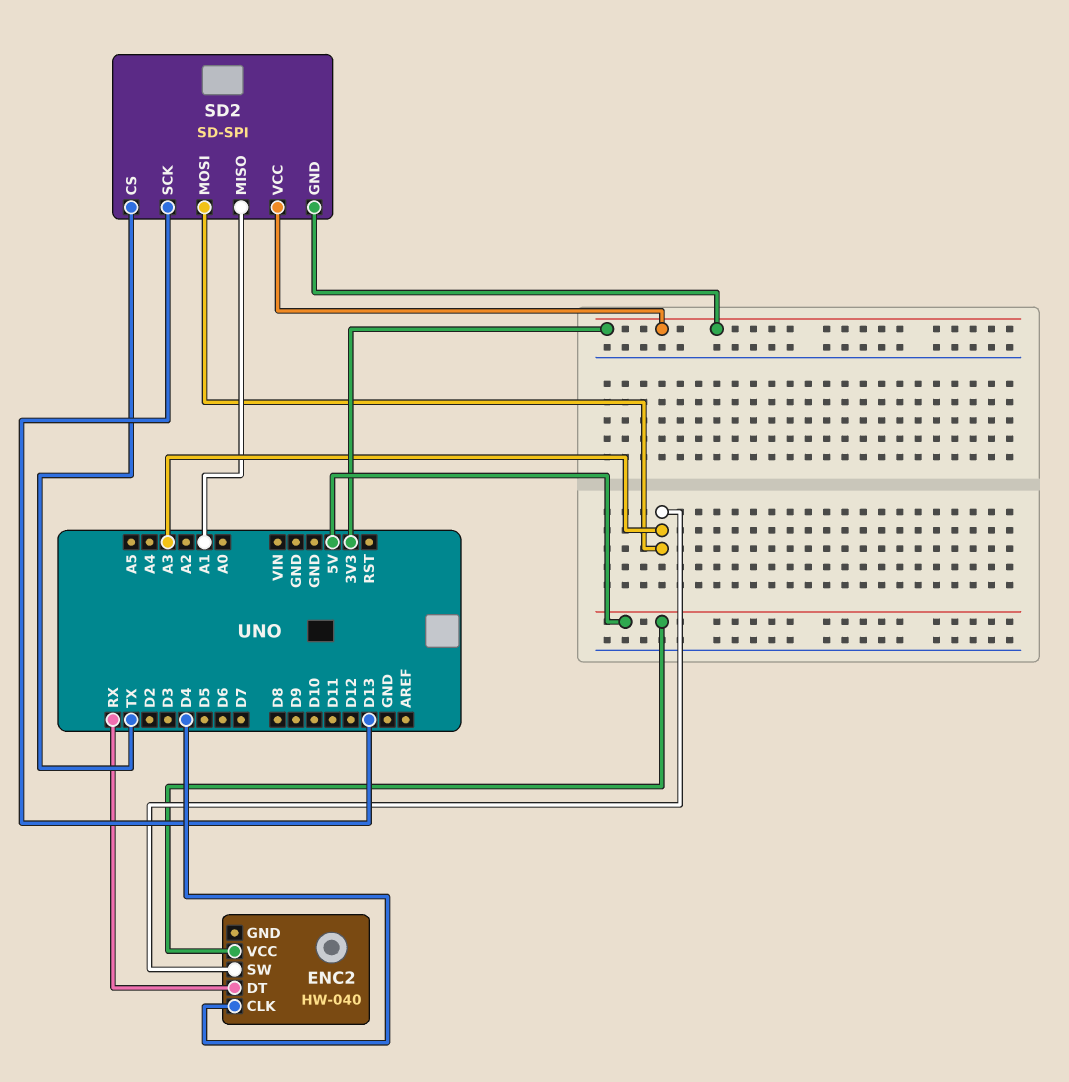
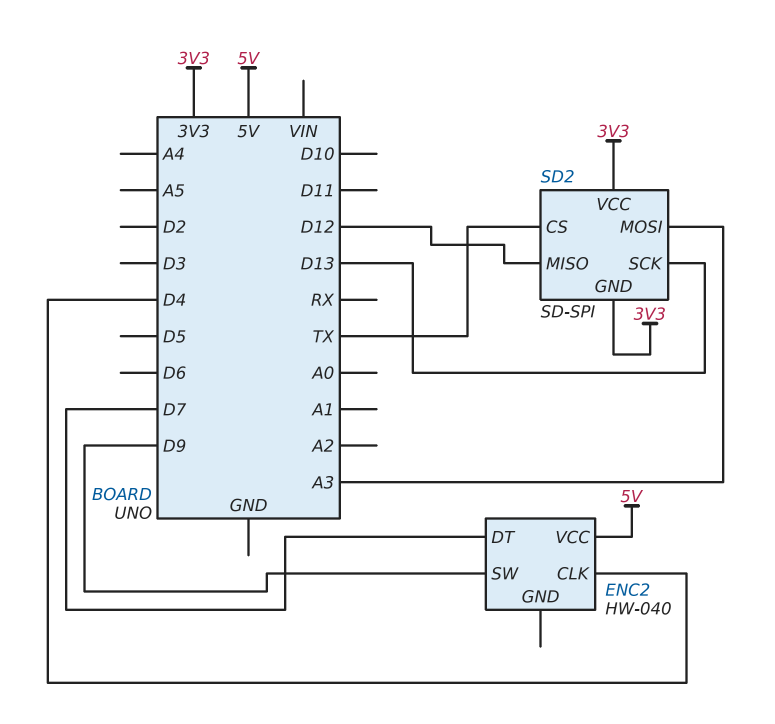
ENC2 pin DT: RX -> D7
ENC2 pin SW: A3 -> D9
SD2 pin MISO: A1 -> D12

